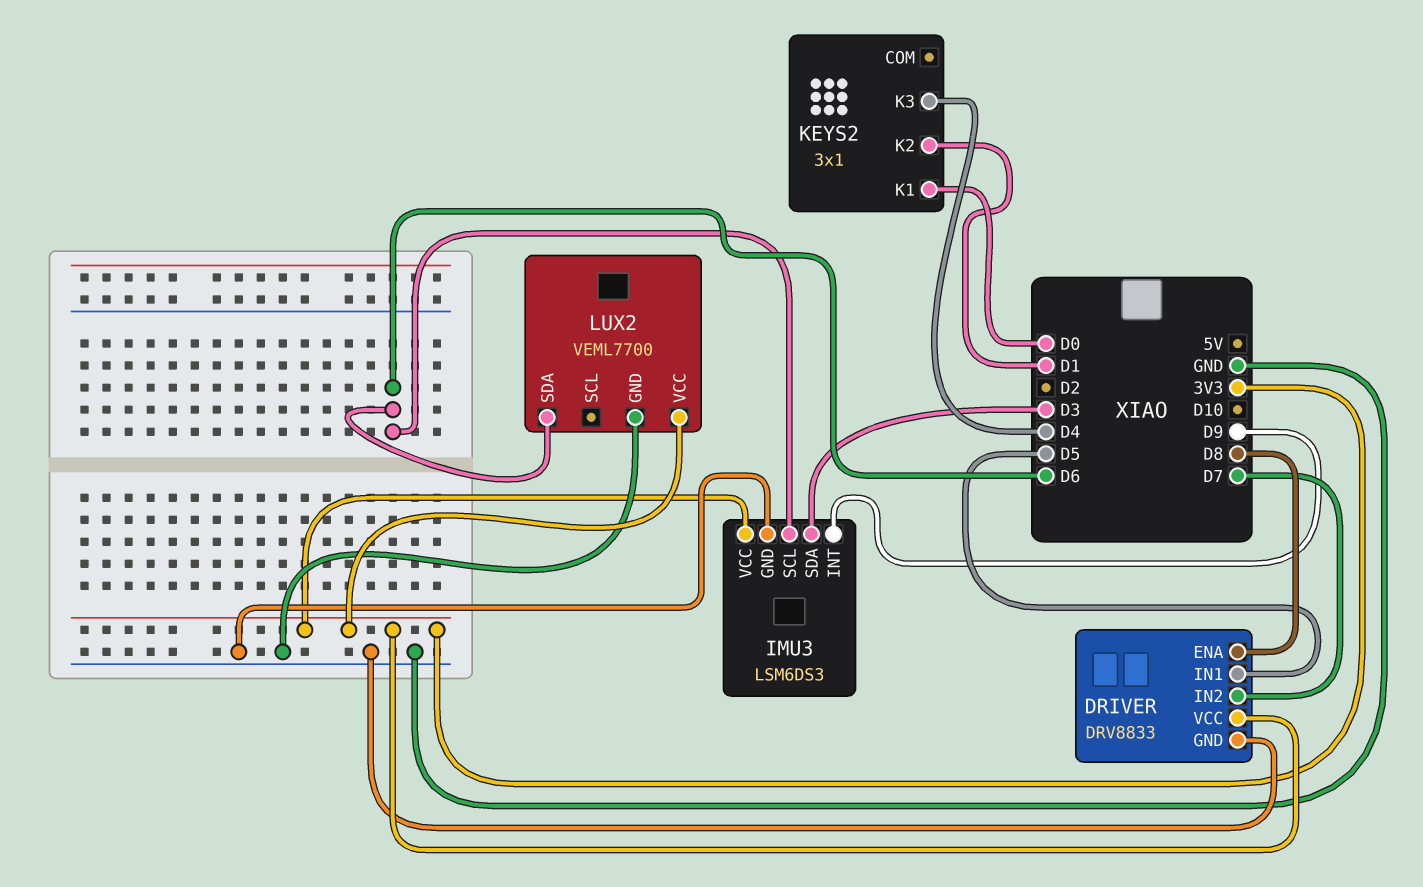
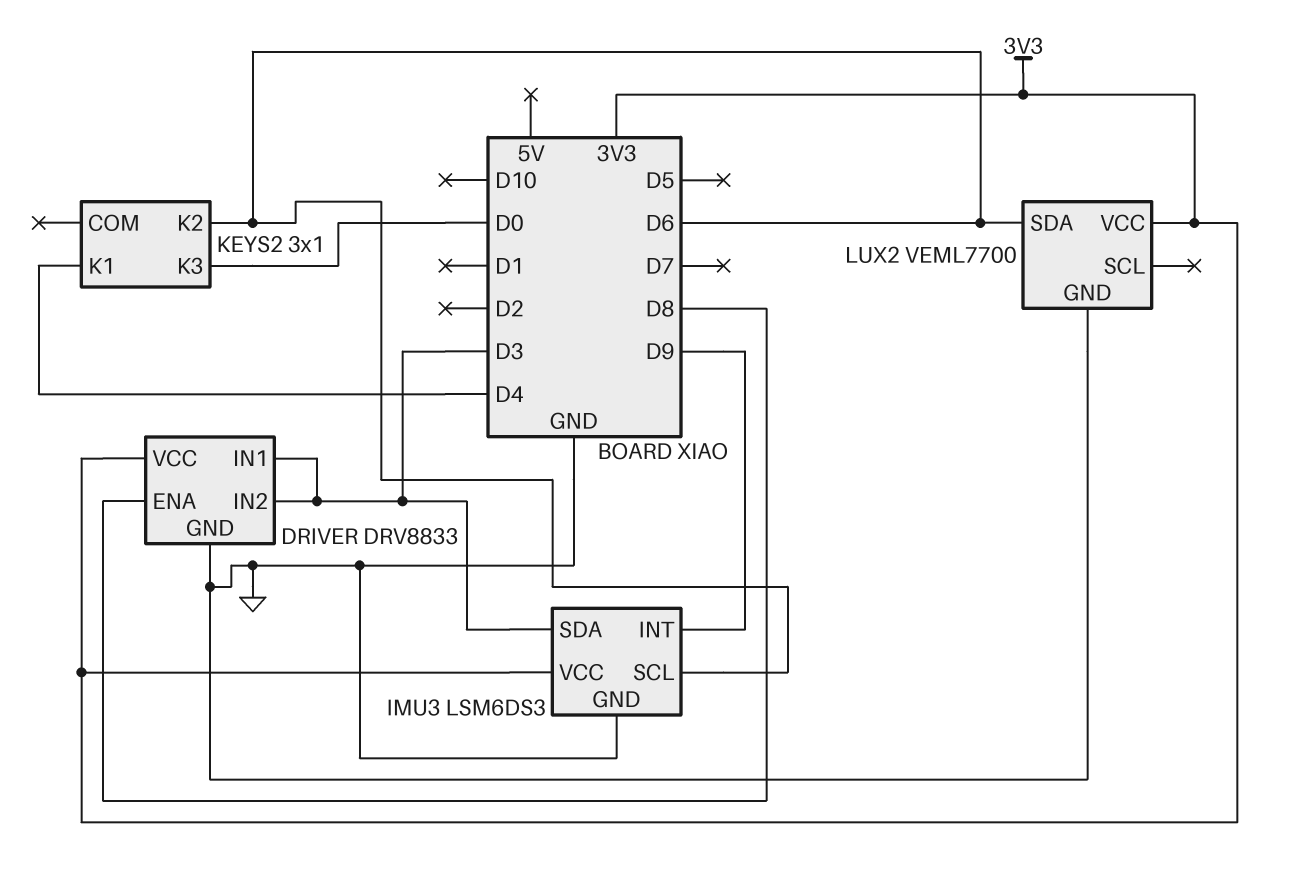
DRIVER pin IN1: D5 -> D3
DRIVER pin IN2: D7 -> D3
KEYS2 pin K1: D0 -> D4
KEYS2 pin K2: D1 -> D6
KEYS2 pin K3: D4 -> D0

